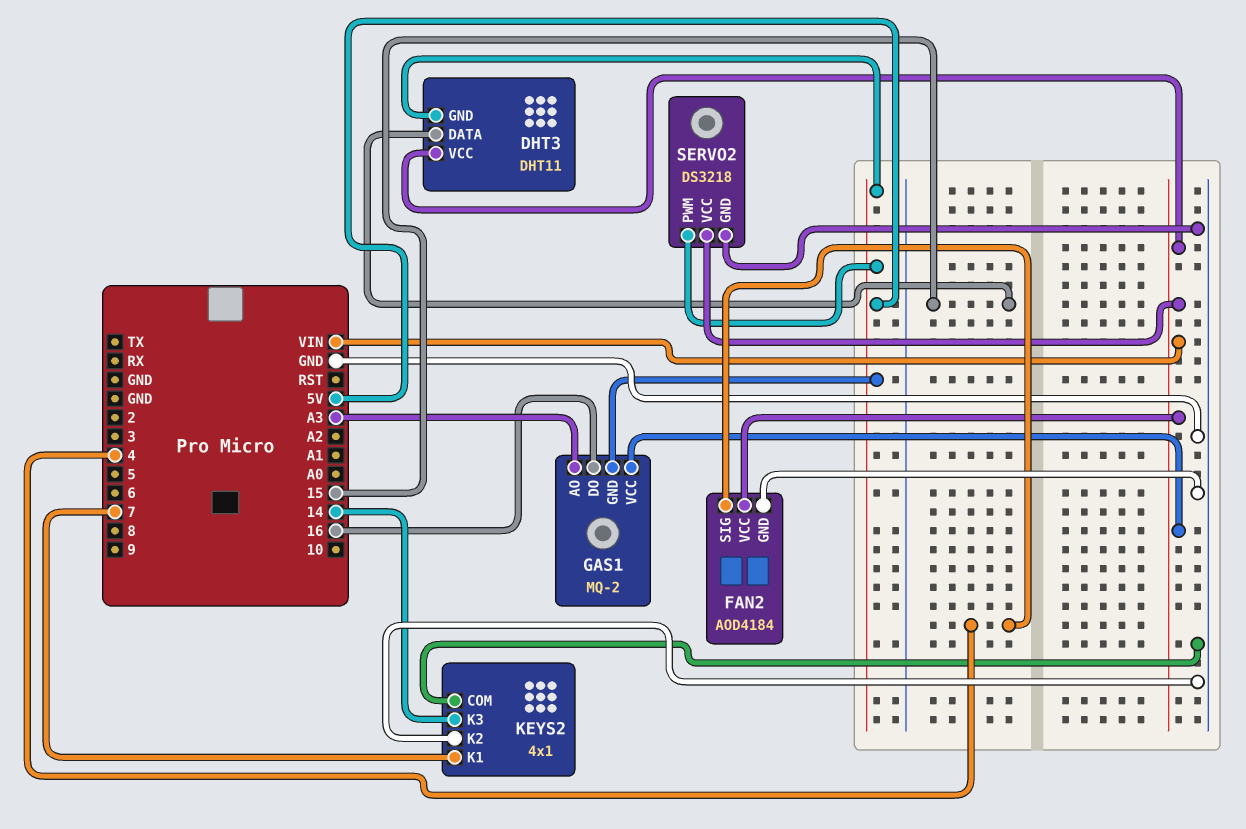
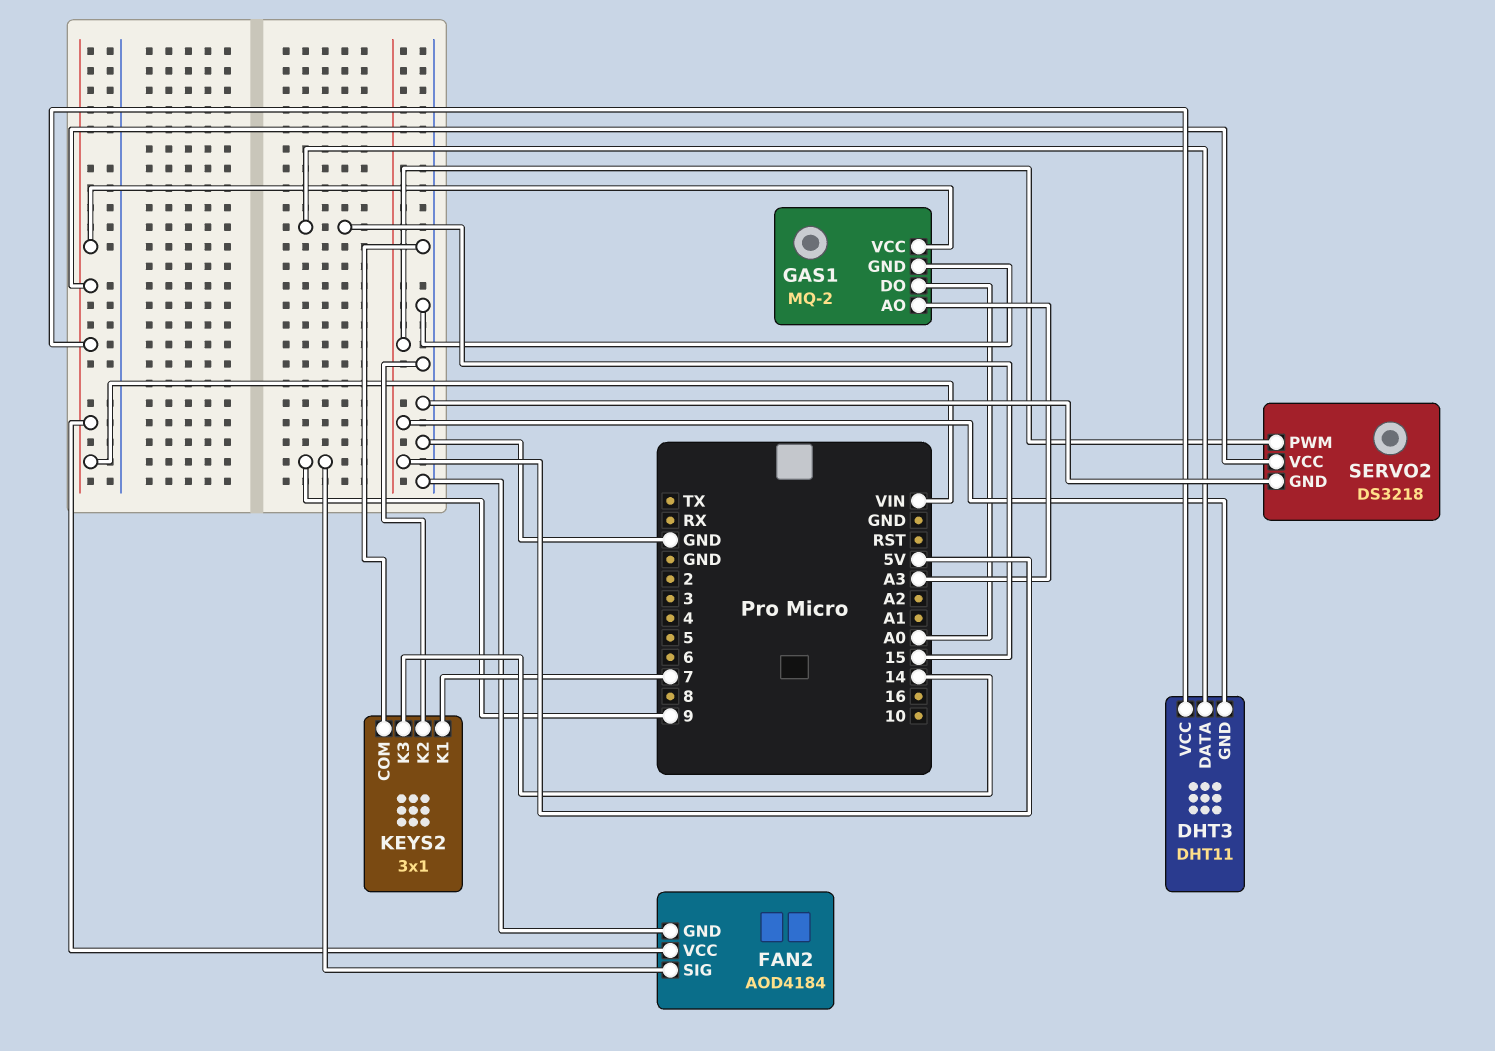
FAN2 pin SIG: 4 -> 9
GAS1 pin DO: 16 -> A0
GAS1 pin GND: 5V -> GND
KEYS2: 4x1 -> 3x1

